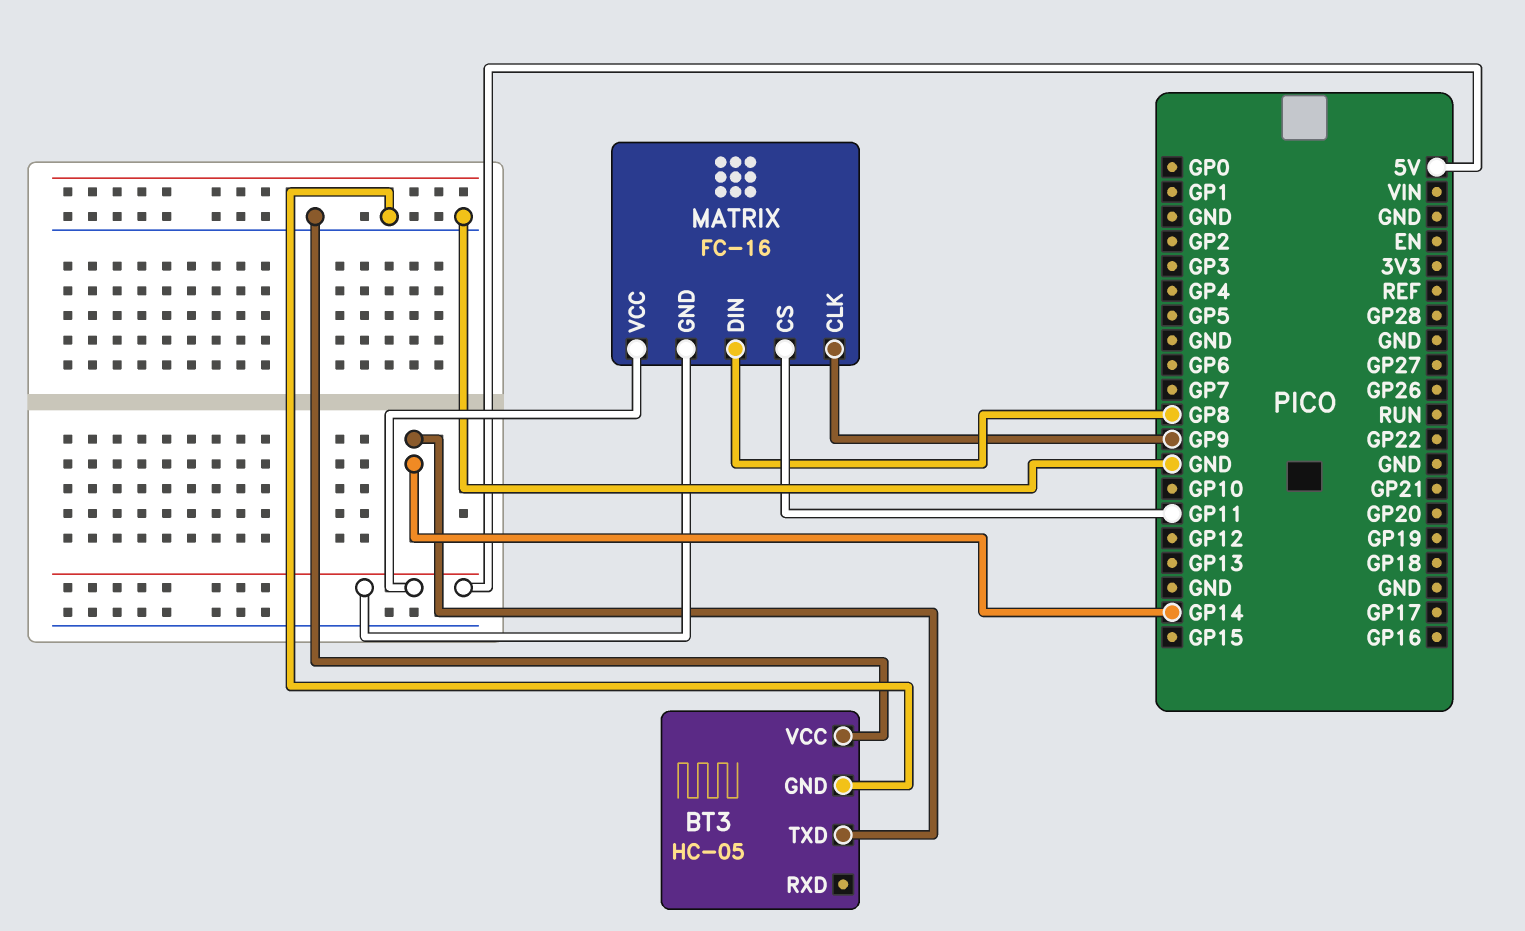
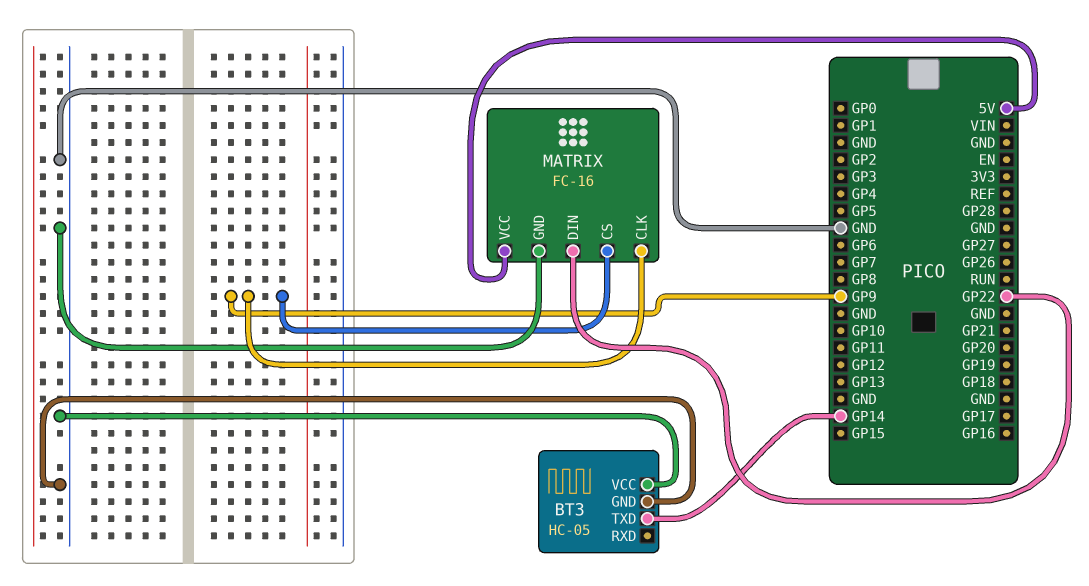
MATRIX pin CS: GP11 -> GP9
MATRIX pin DIN: GP8 -> GP22
MATRIX pin GND: 5V -> GND

